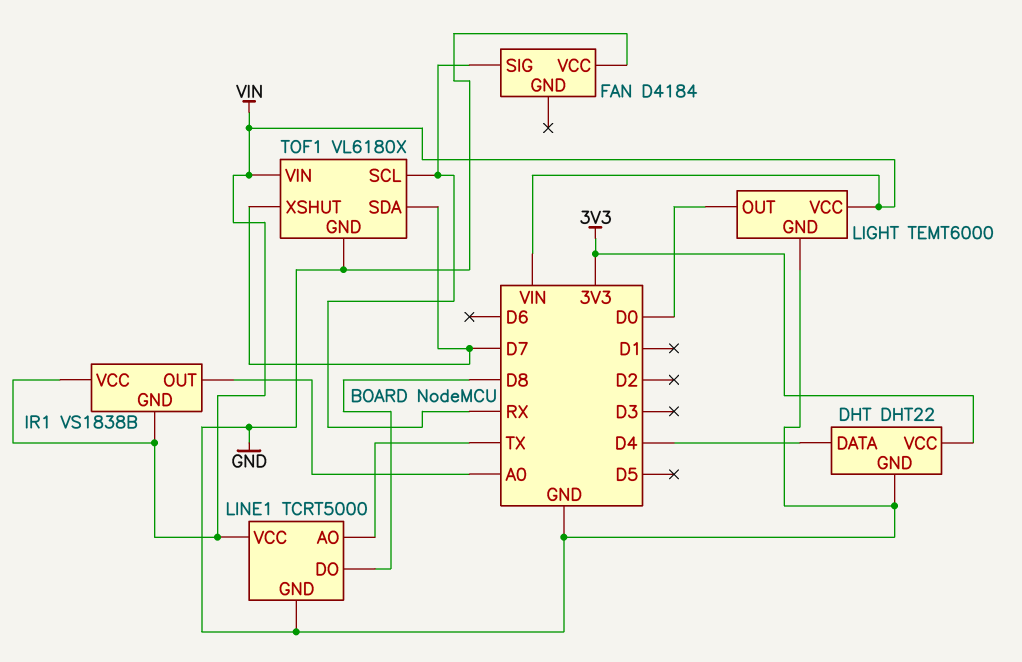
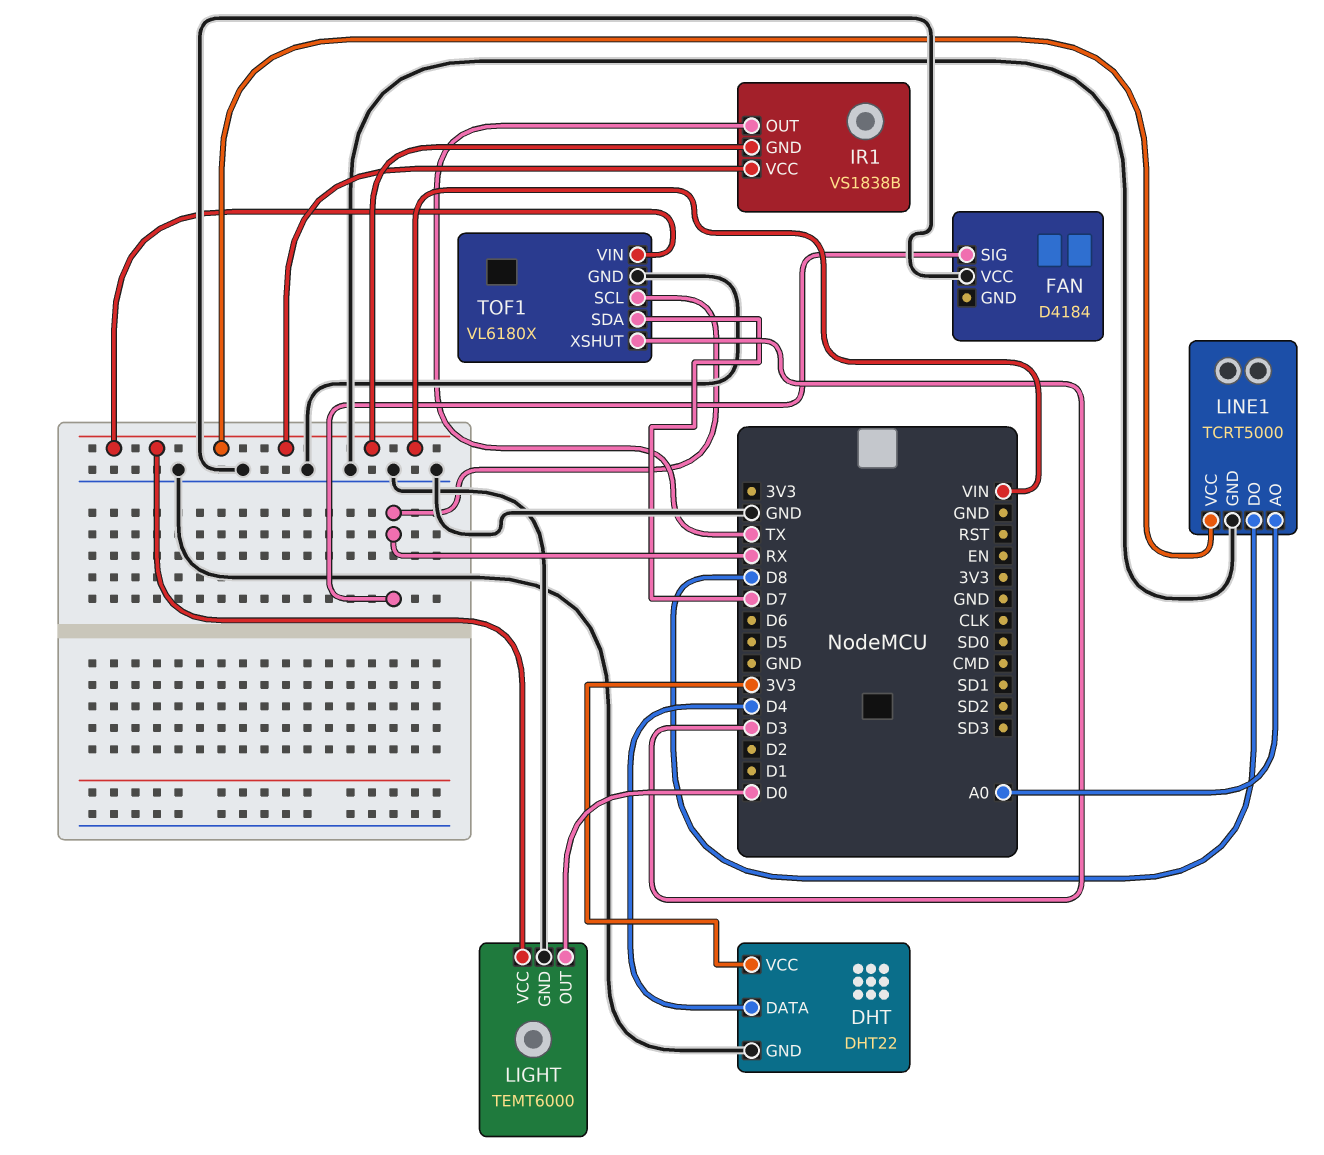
IR1 pin OUT: A0 -> TX
LINE1 pin AO: TX -> A0
TOF1 pin XSHUT: D7 -> D3

